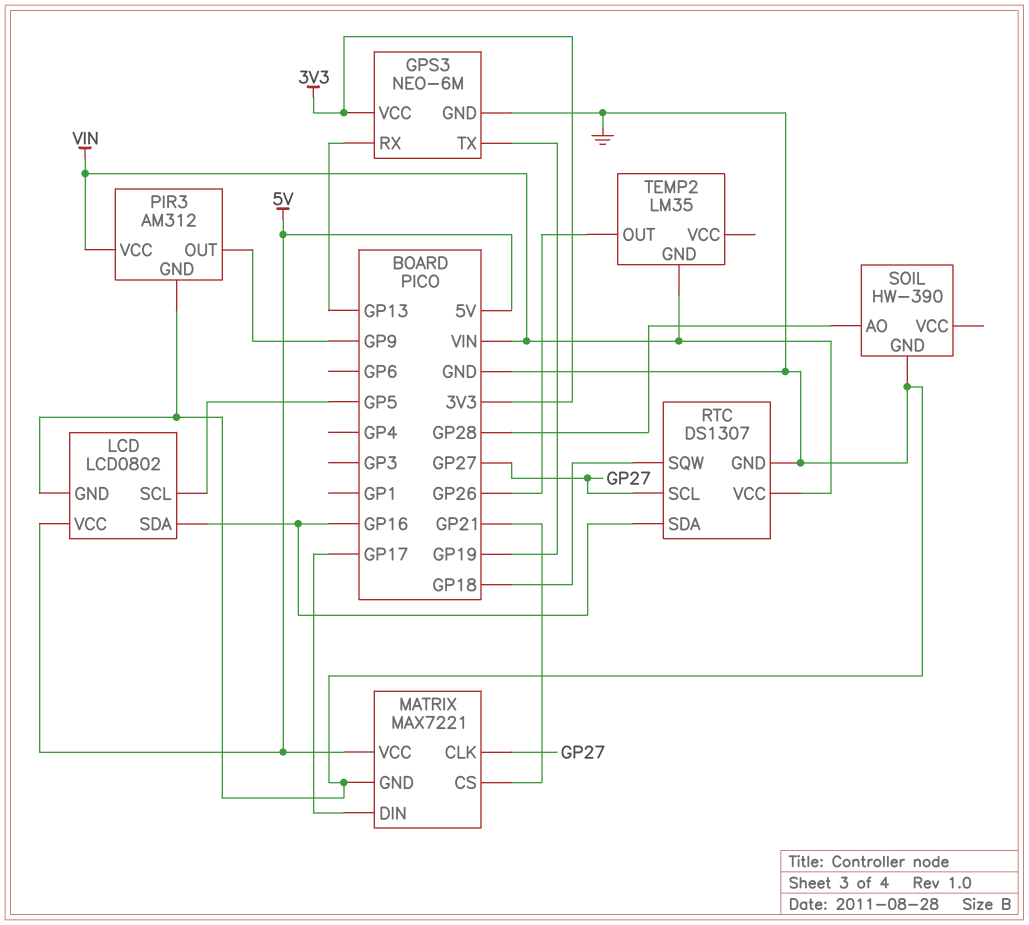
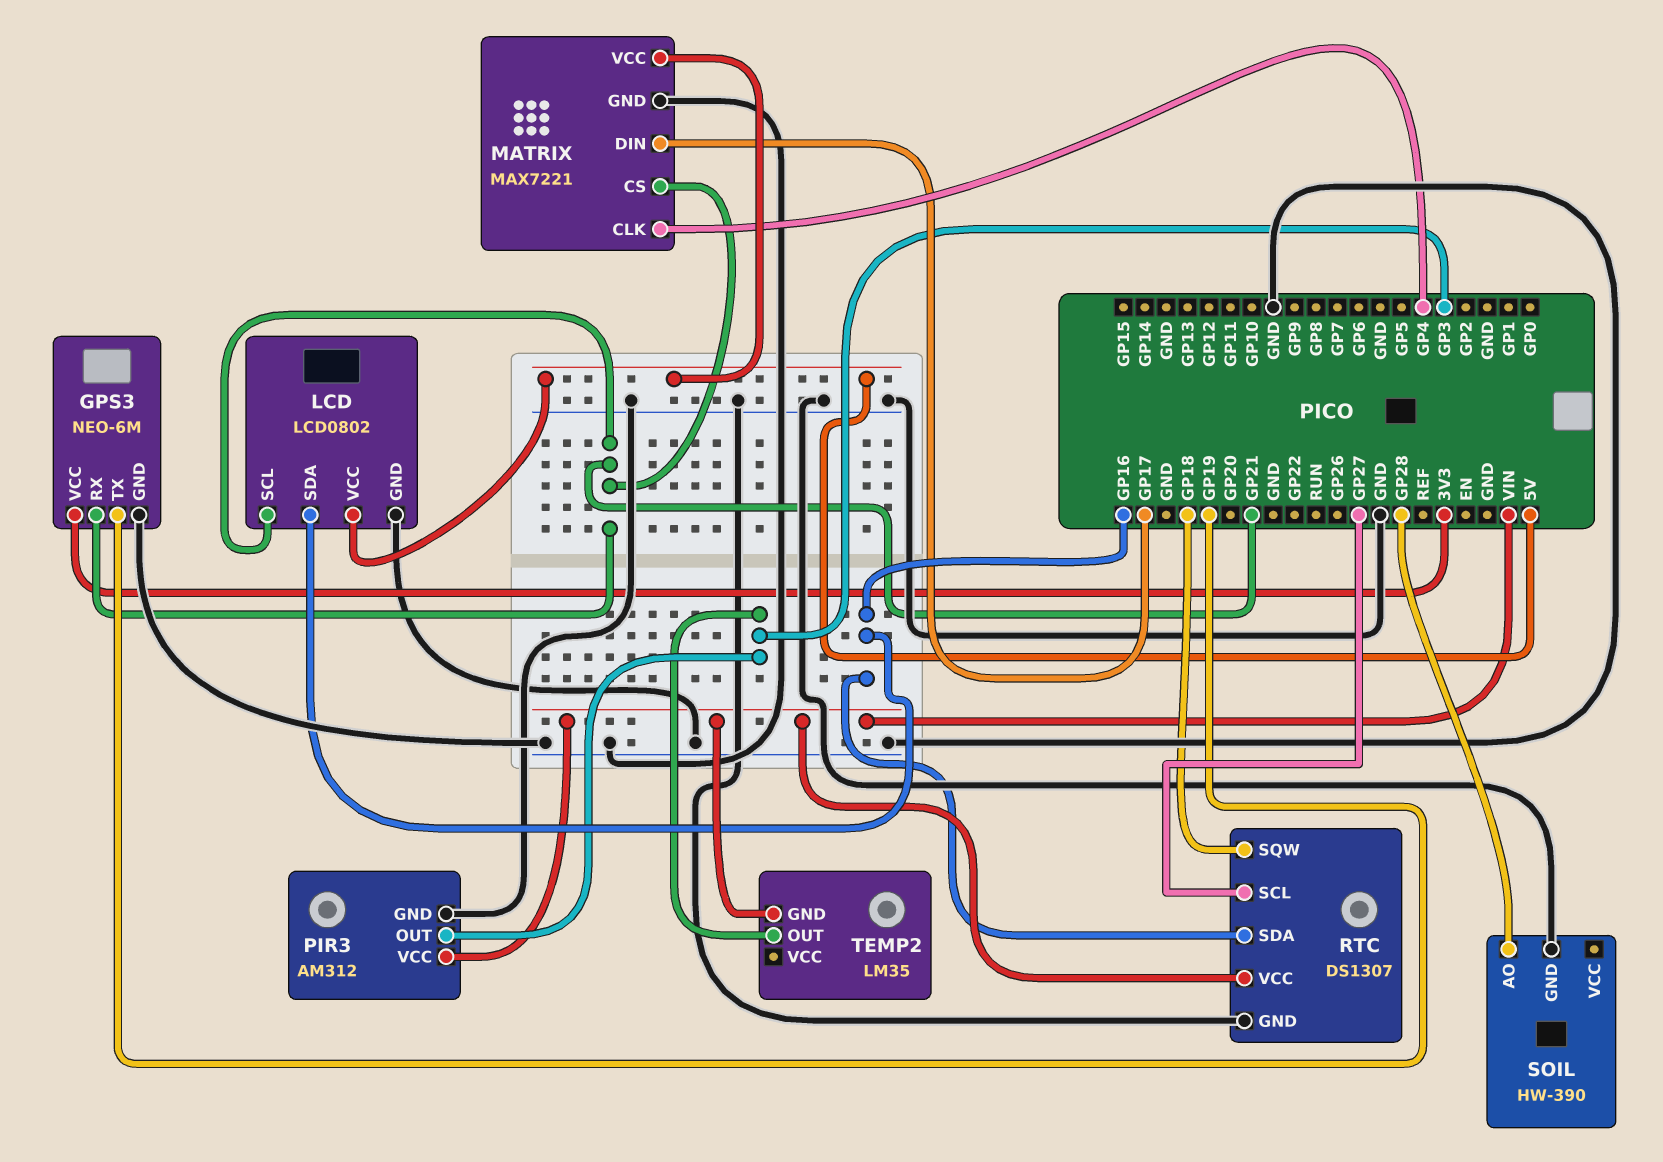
GPS3 pin RX: GP13 -> GP21
LCD pin SCL: GP5 -> GP21
MATRIX pin CLK: GP27 -> GP4
PIR3 pin OUT: GP9 -> GP3
TEMP2 pin OUT: GP26 -> GP3

